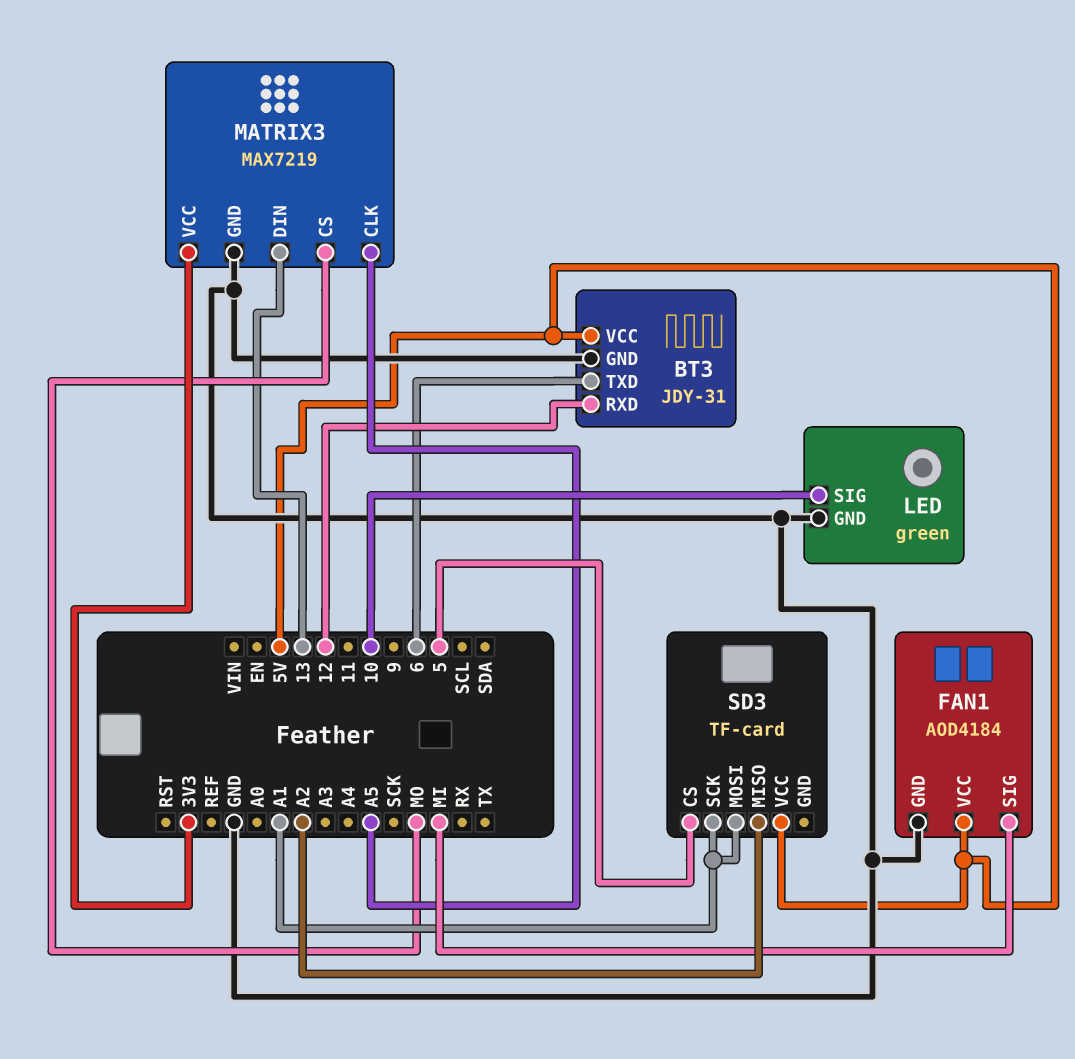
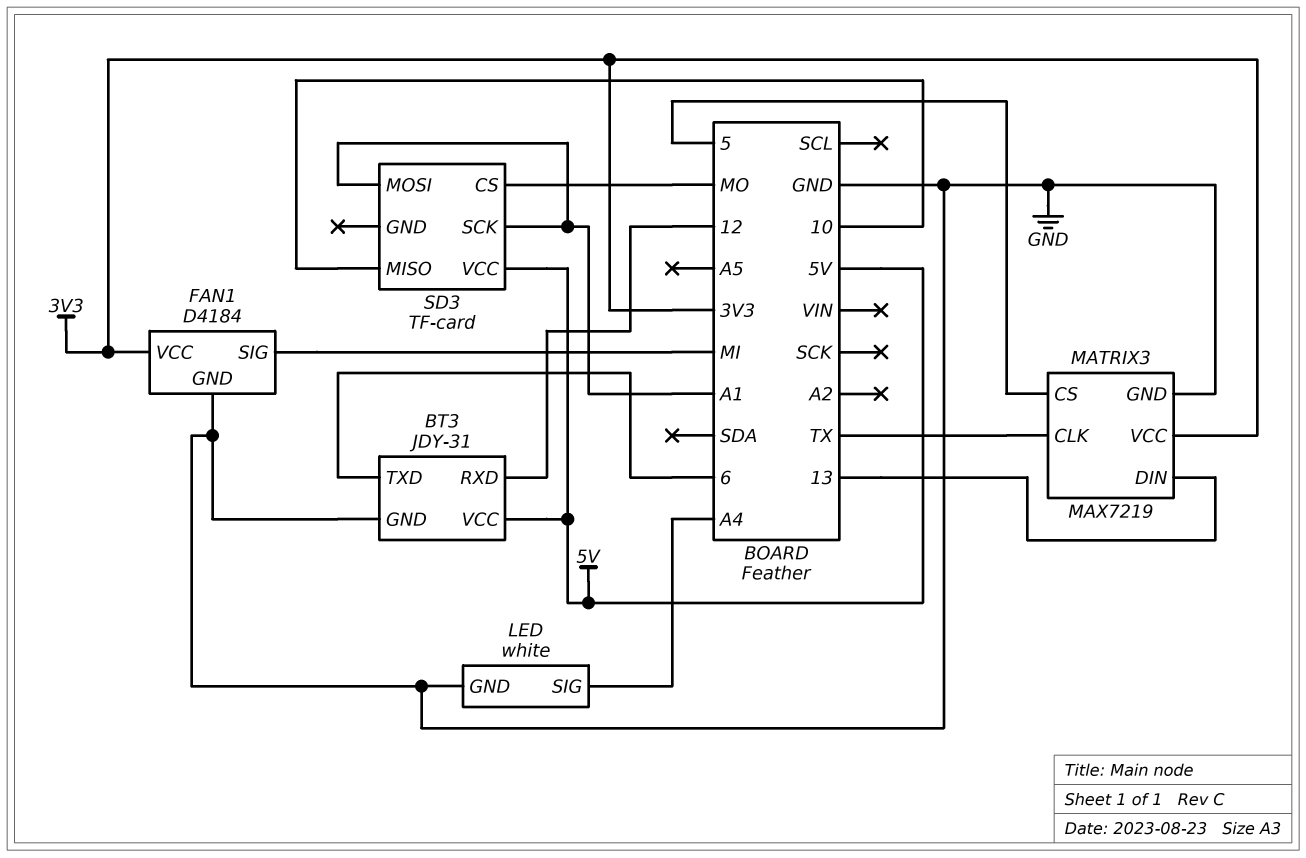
FAN1: AOD4184 -> D4184
FAN1 pin VCC: 5V -> 3V3
LED: green -> white
LED pin SIG: 10 -> A4
MATRIX3 pin CLK: A5 -> TX
MATRIX3 pin CS: MO -> 5
SD3 pin CS: 5 -> MO
SD3 pin MISO: A2 -> 10

